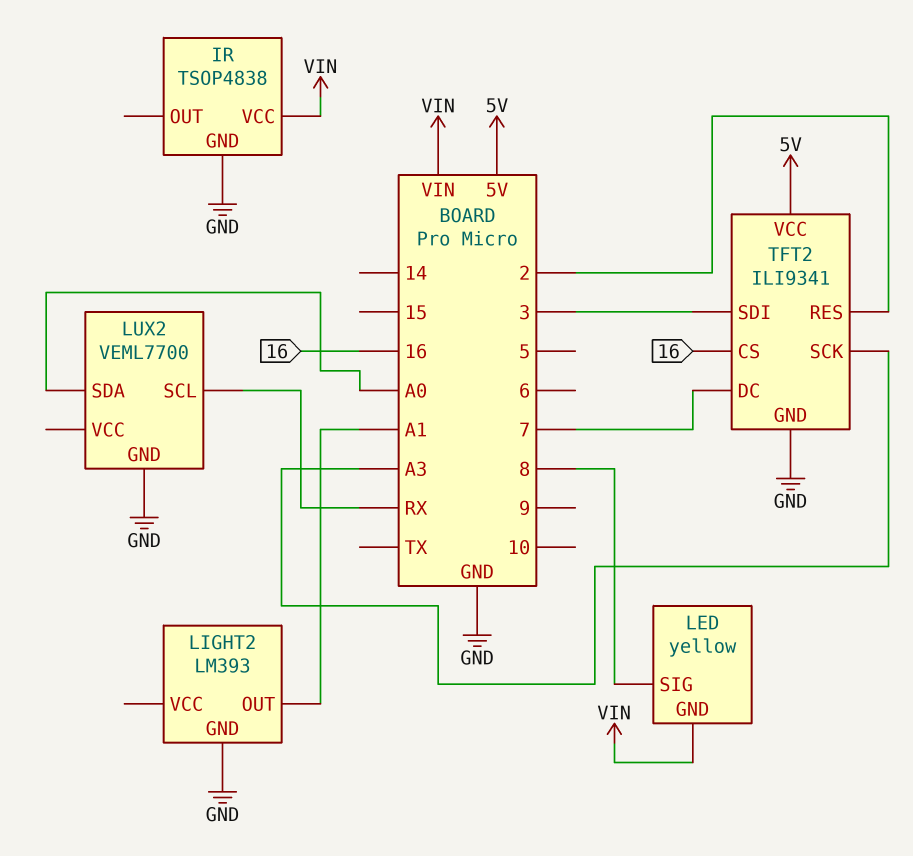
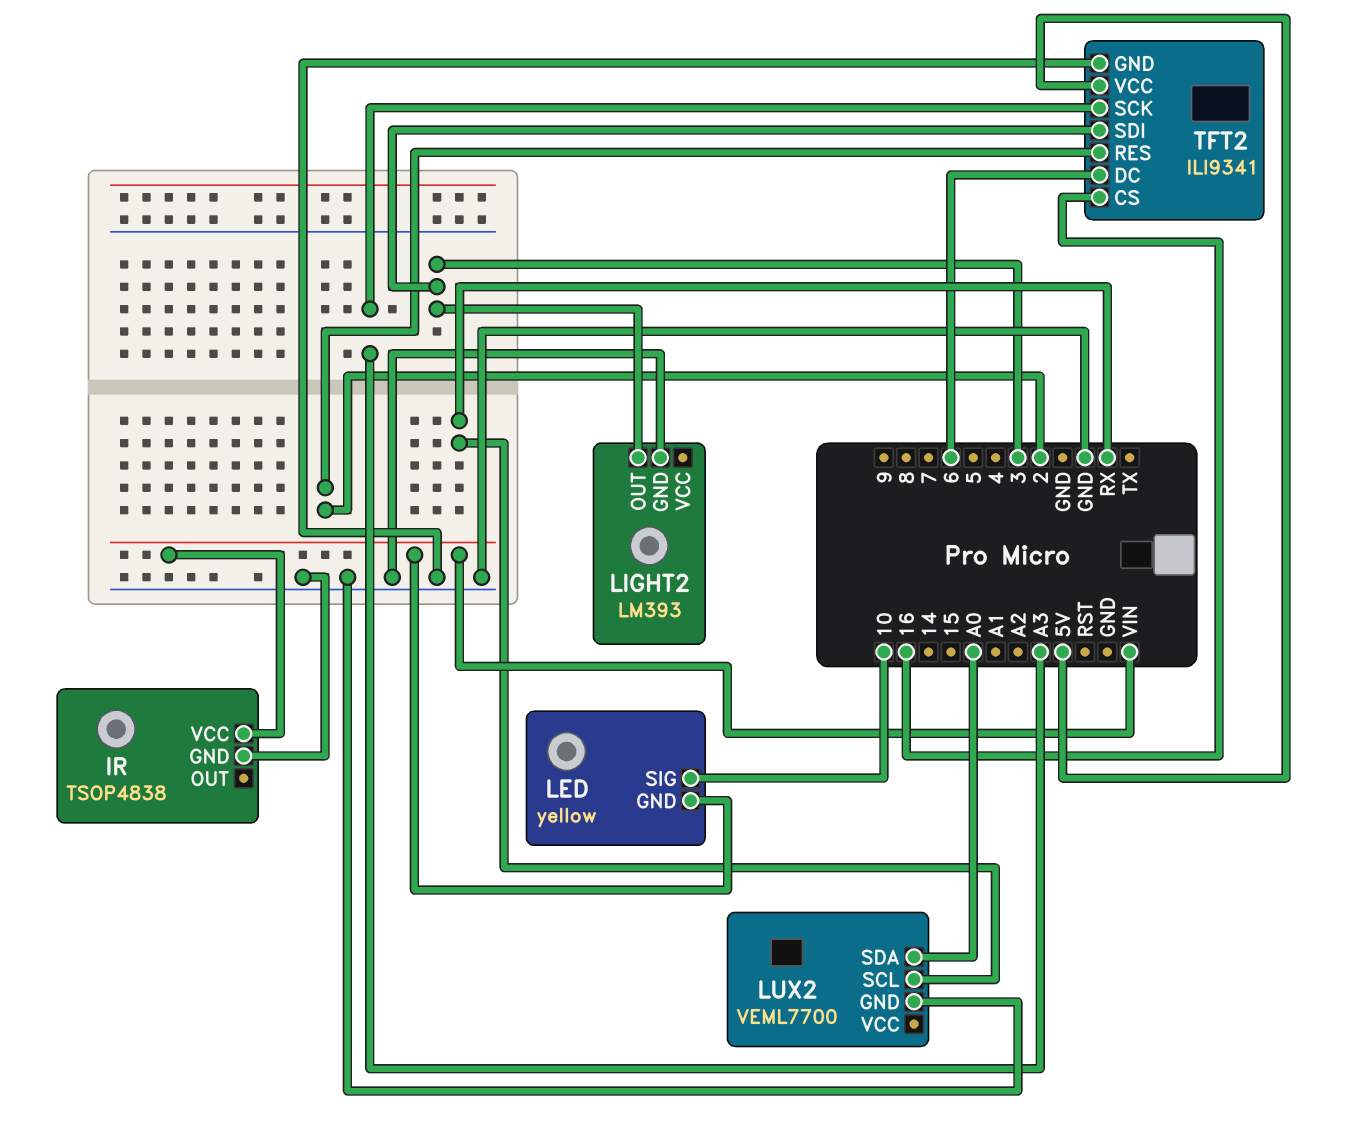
LED pin SIG: 8 -> 10
LIGHT2 pin OUT: A1 -> 3
TFT2 pin DC: 7 -> 6

